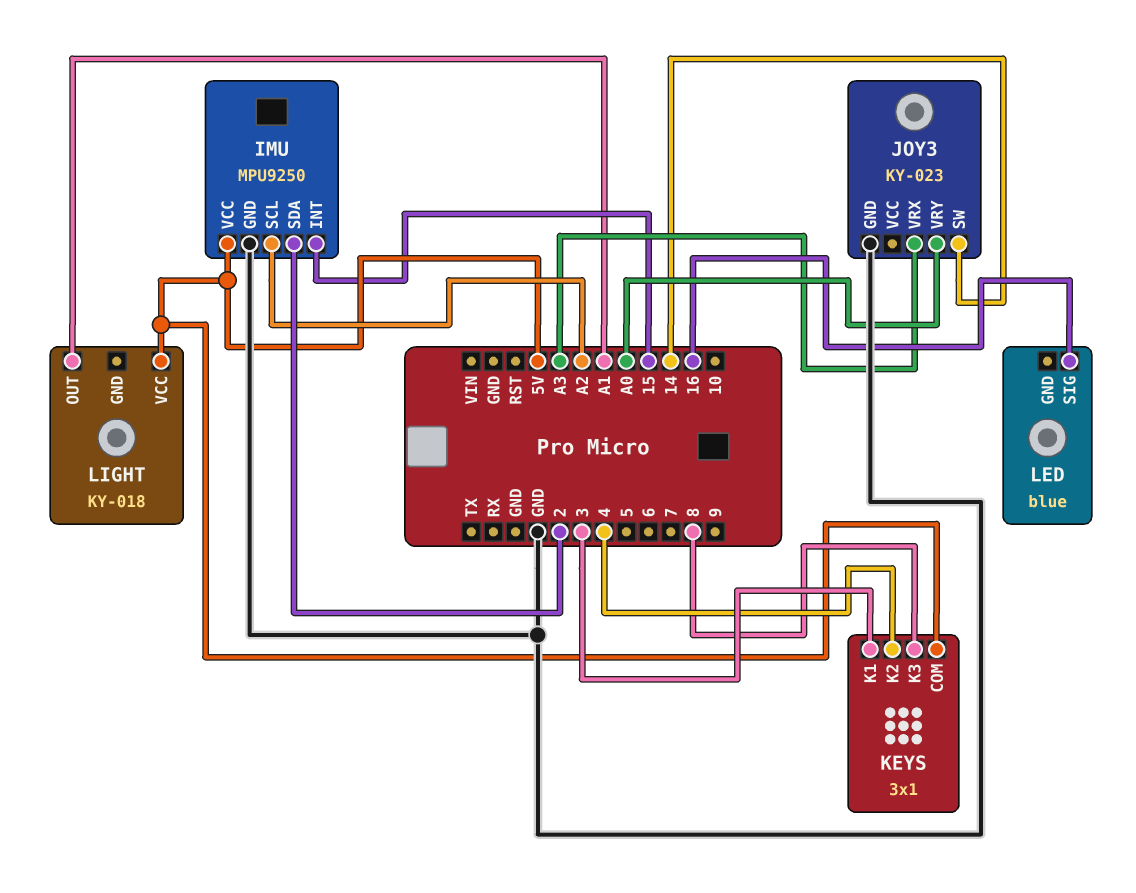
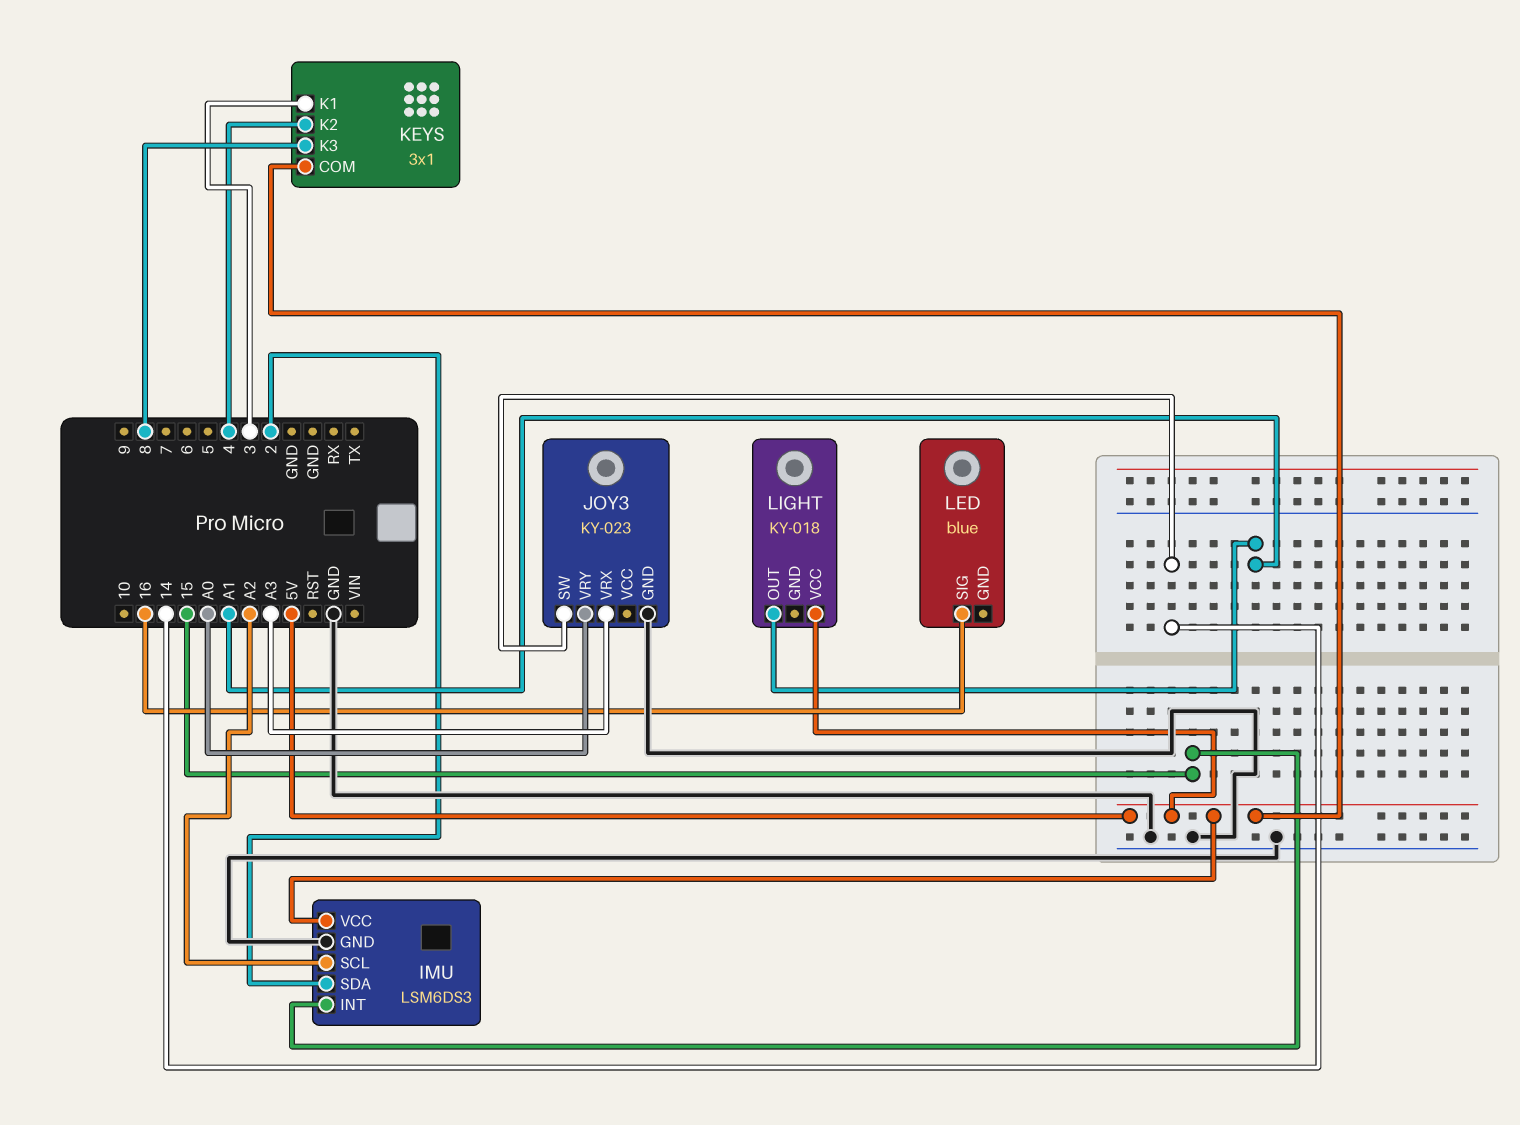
IMU: MPU9250 -> LSM6DS3

